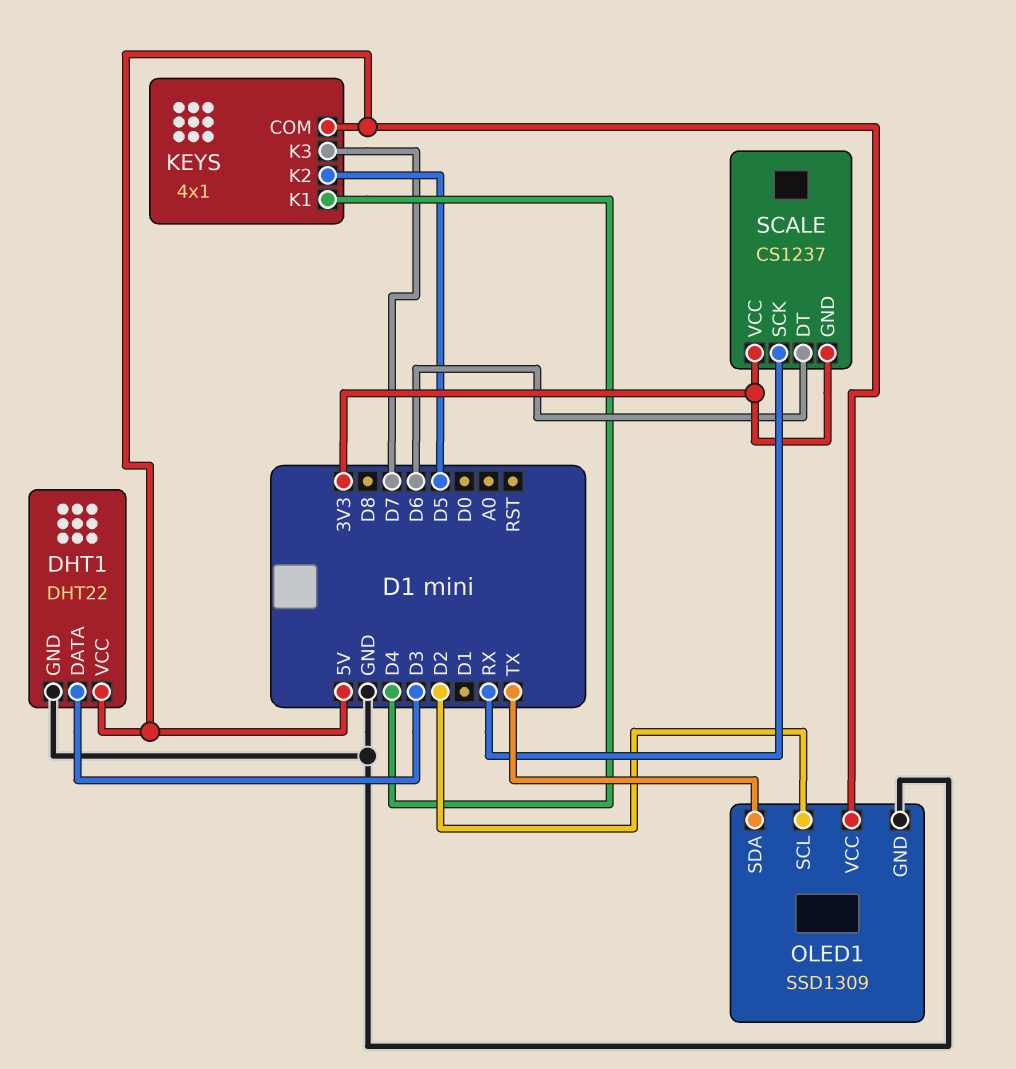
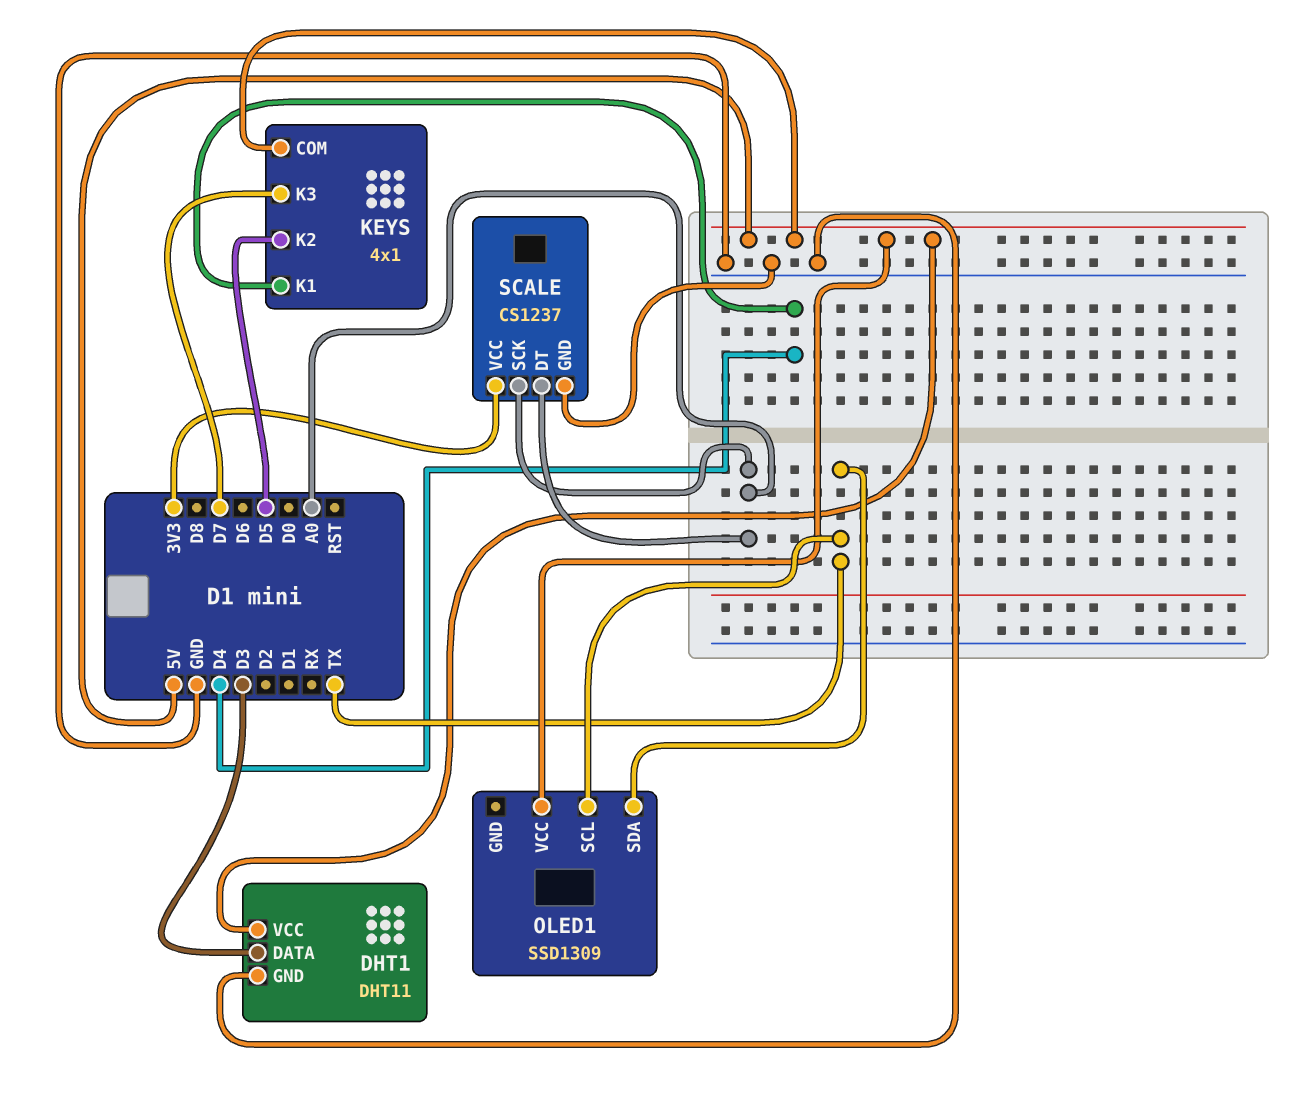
DHT1: DHT22 -> DHT11
OLED1 pin GND: GND -> none
OLED1 pin SCL: D2 -> TX
SCALE pin DT: D6 -> A0
SCALE pin GND: 3V3 -> GND
SCALE pin SCK: RX -> A0

